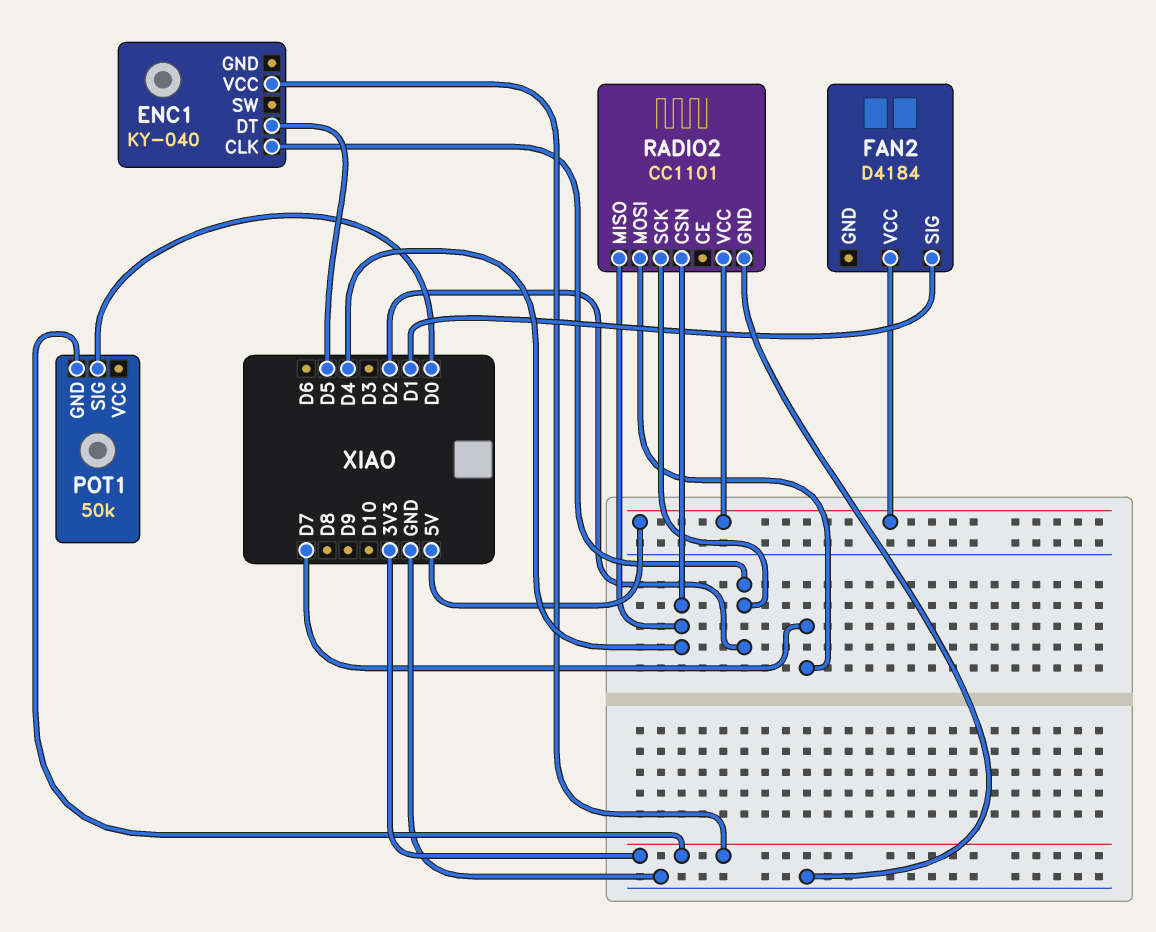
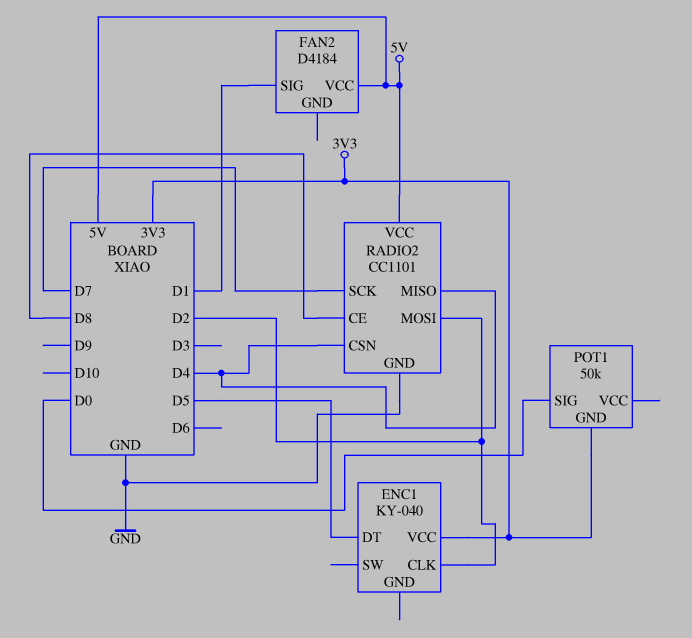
RADIO2 pin CE: none -> D8
RADIO2 pin MOSI: D7 -> D2
RADIO2 pin SCK: D2 -> D7

